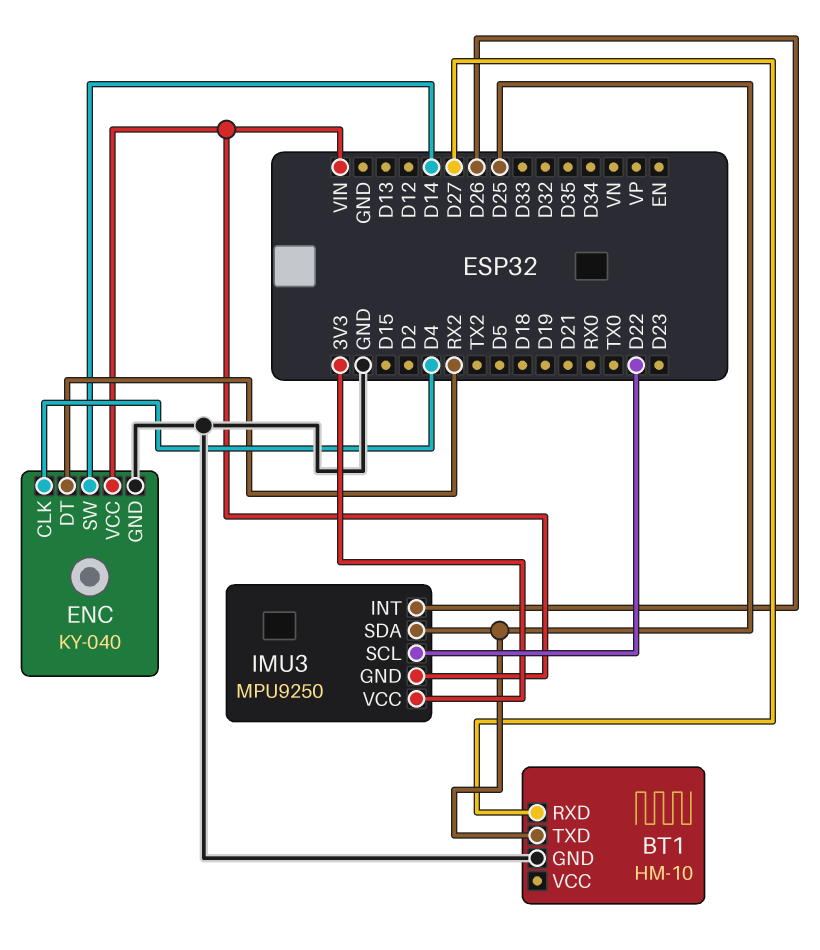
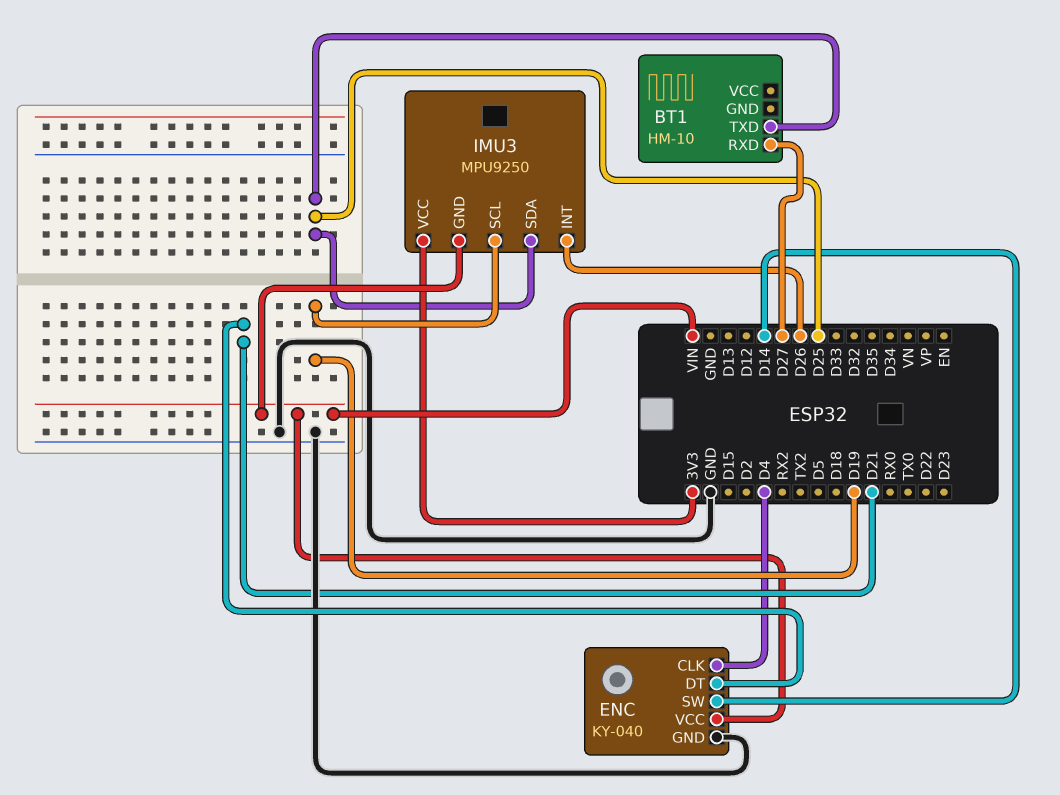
BT1 pin GND: GND -> none
ENC pin DT: RX2 -> D21
IMU3 pin SCL: D22 -> D19

